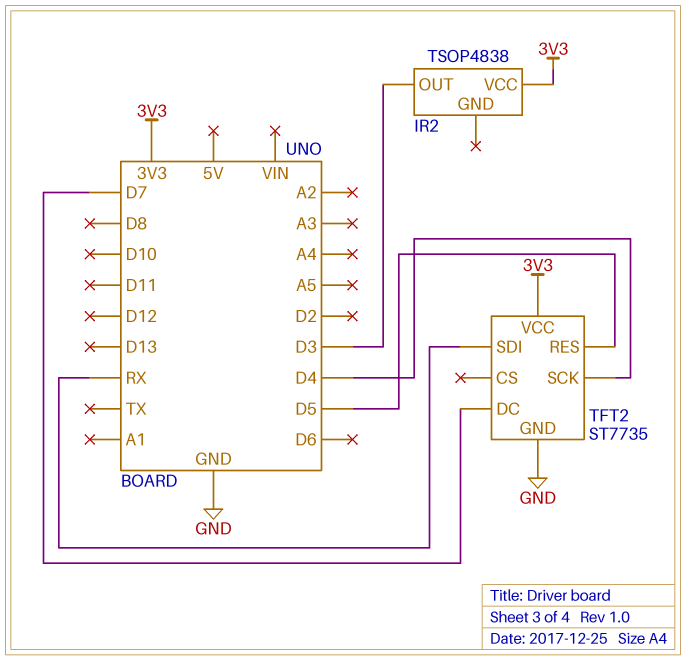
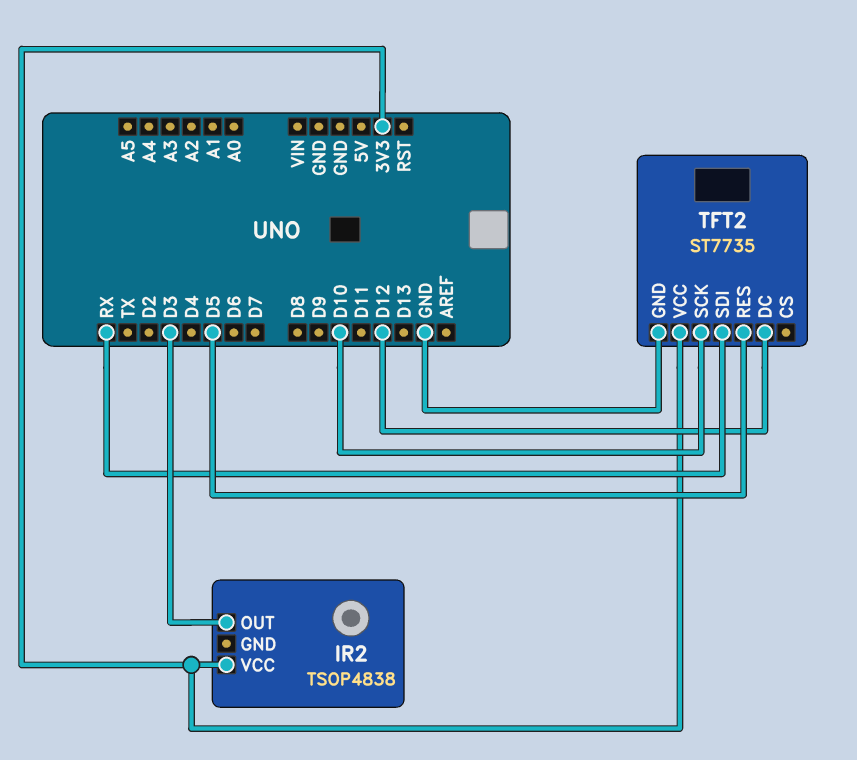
TFT2 pin DC: D7 -> D12
TFT2 pin SCK: D4 -> D10

